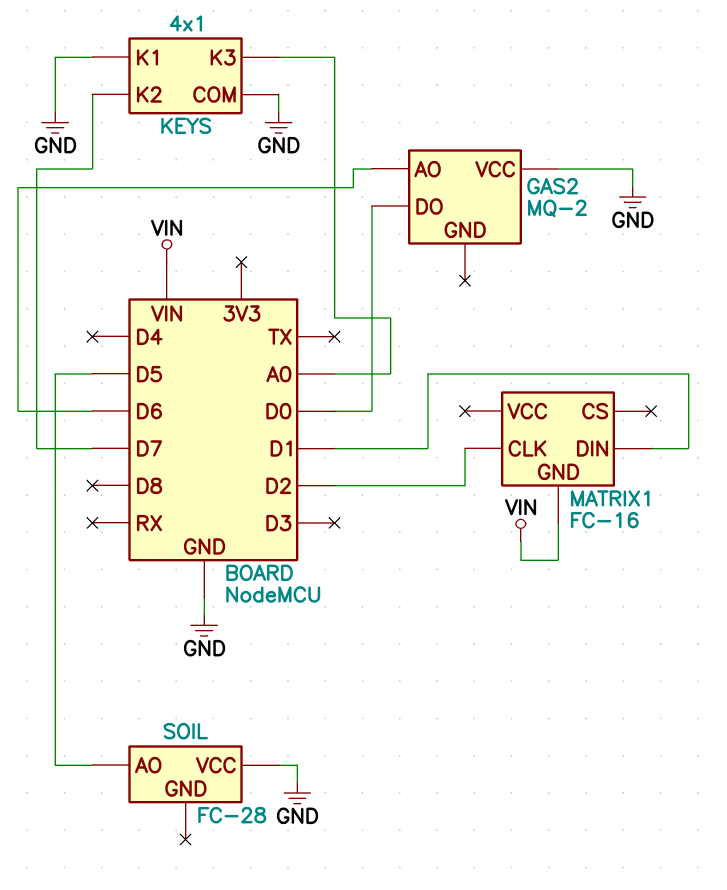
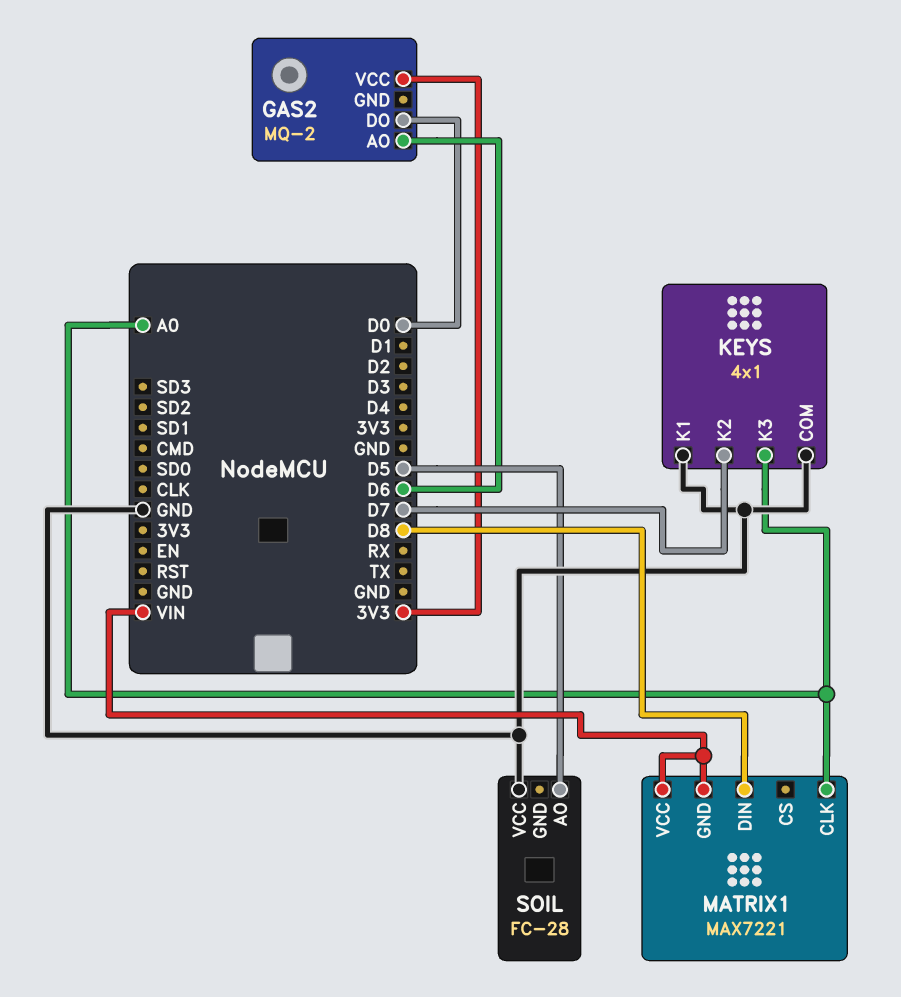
GAS2 pin VCC: GND -> 3V3
MATRIX1: FC-16 -> MAX7221
MATRIX1 pin CLK: D2 -> A0
MATRIX1 pin DIN: D1 -> D8
MATRIX1 pin VCC: none -> VIN

